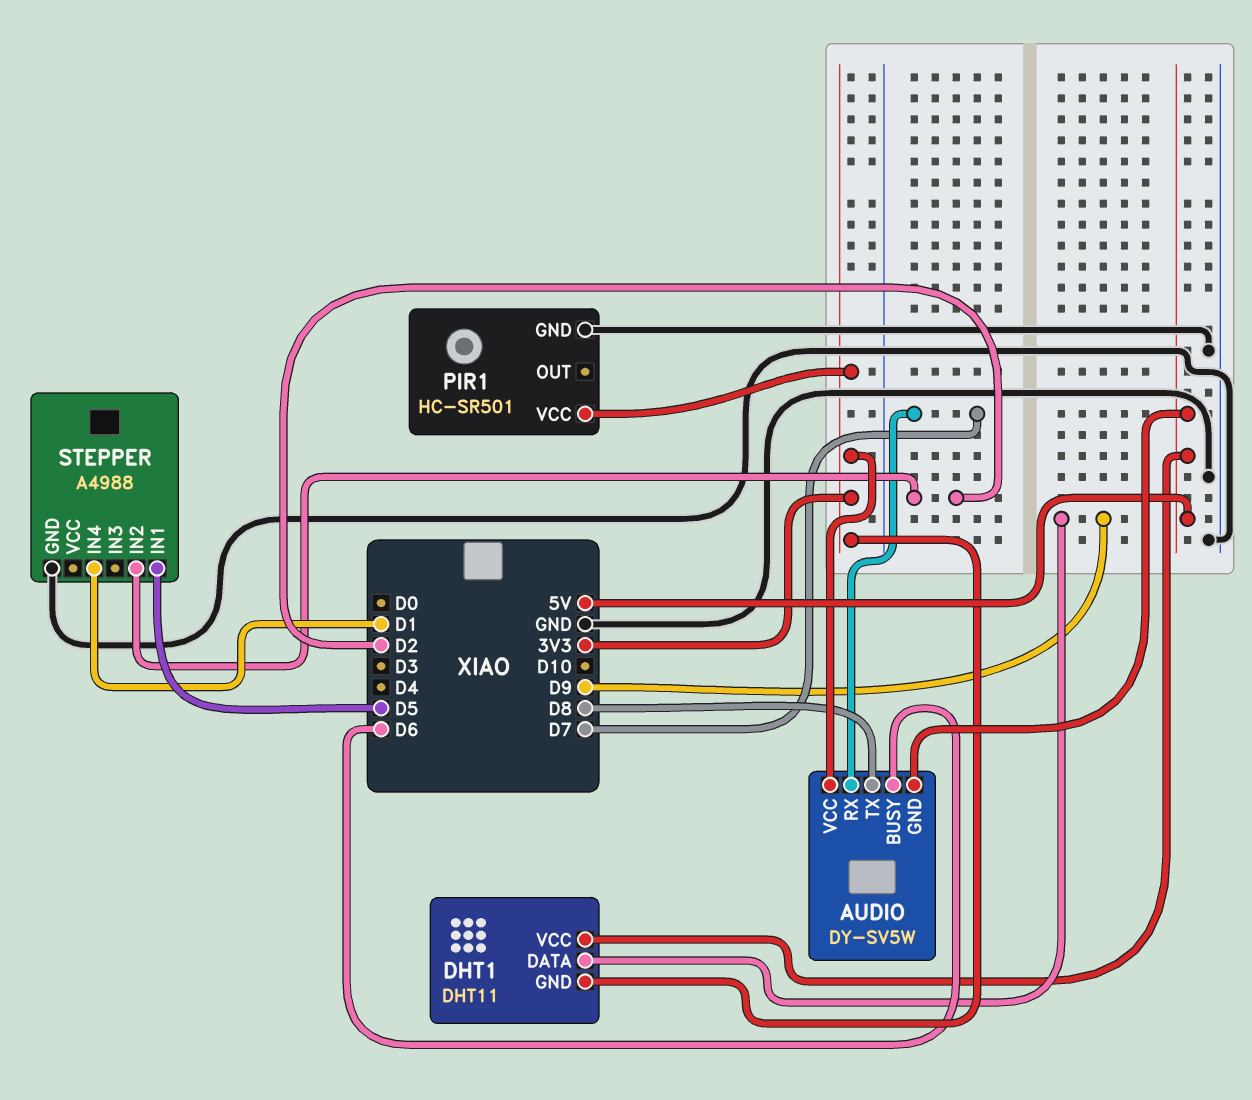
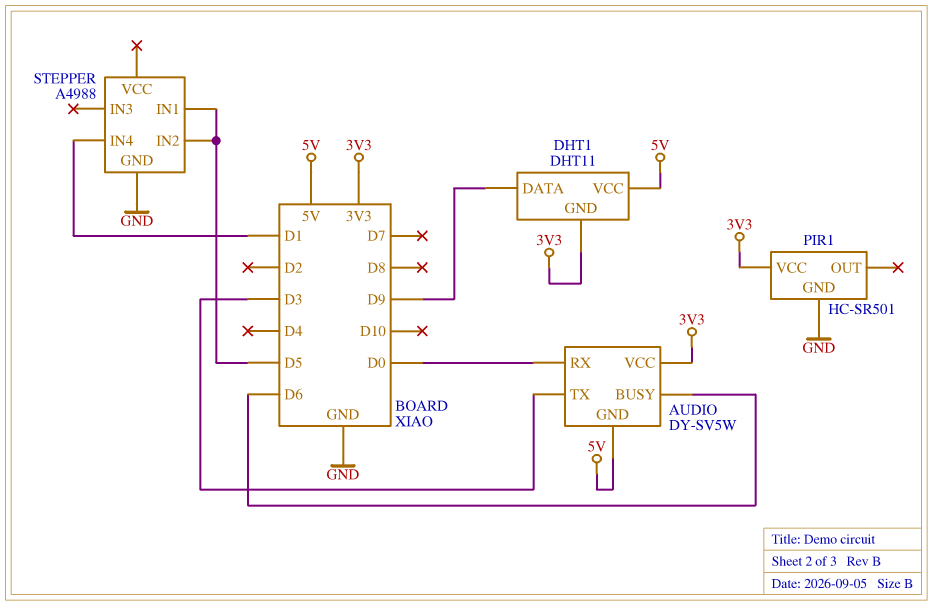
AUDIO pin RX: D7 -> D0
AUDIO pin TX: D8 -> D3
STEPPER pin IN2: D2 -> D5

